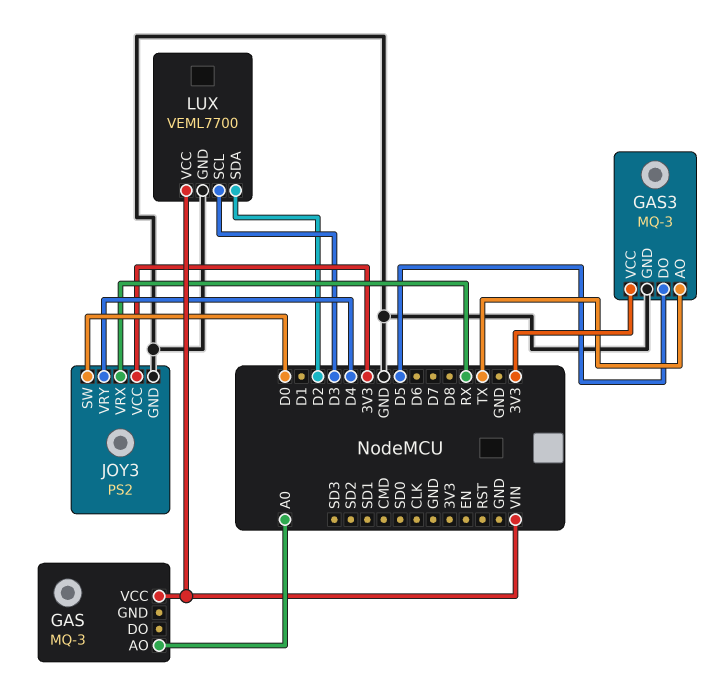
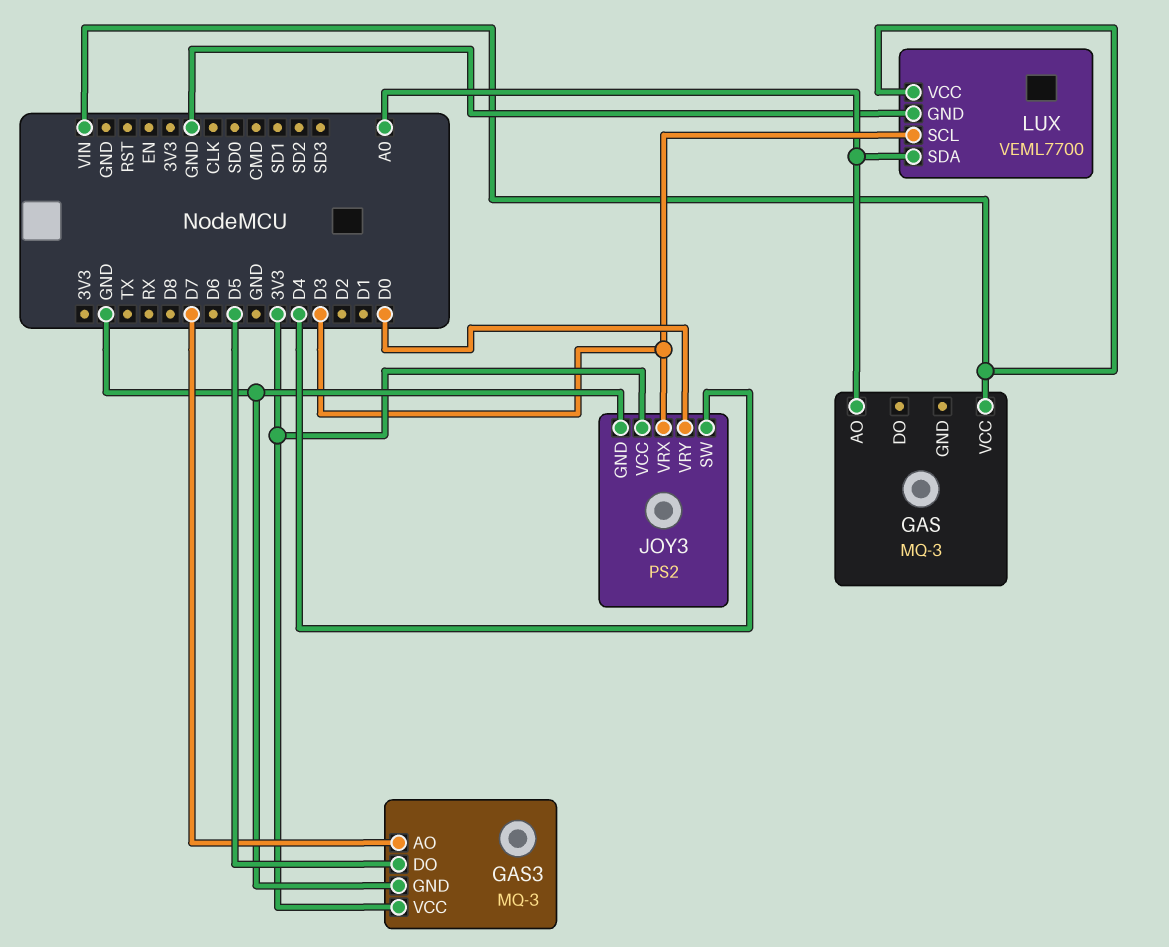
GAS3 pin AO: TX -> D7
JOY3 pin SW: D0 -> D4
JOY3 pin VRX: RX -> D3
JOY3 pin VRY: D4 -> D0
LUX pin SDA: D2 -> A0

